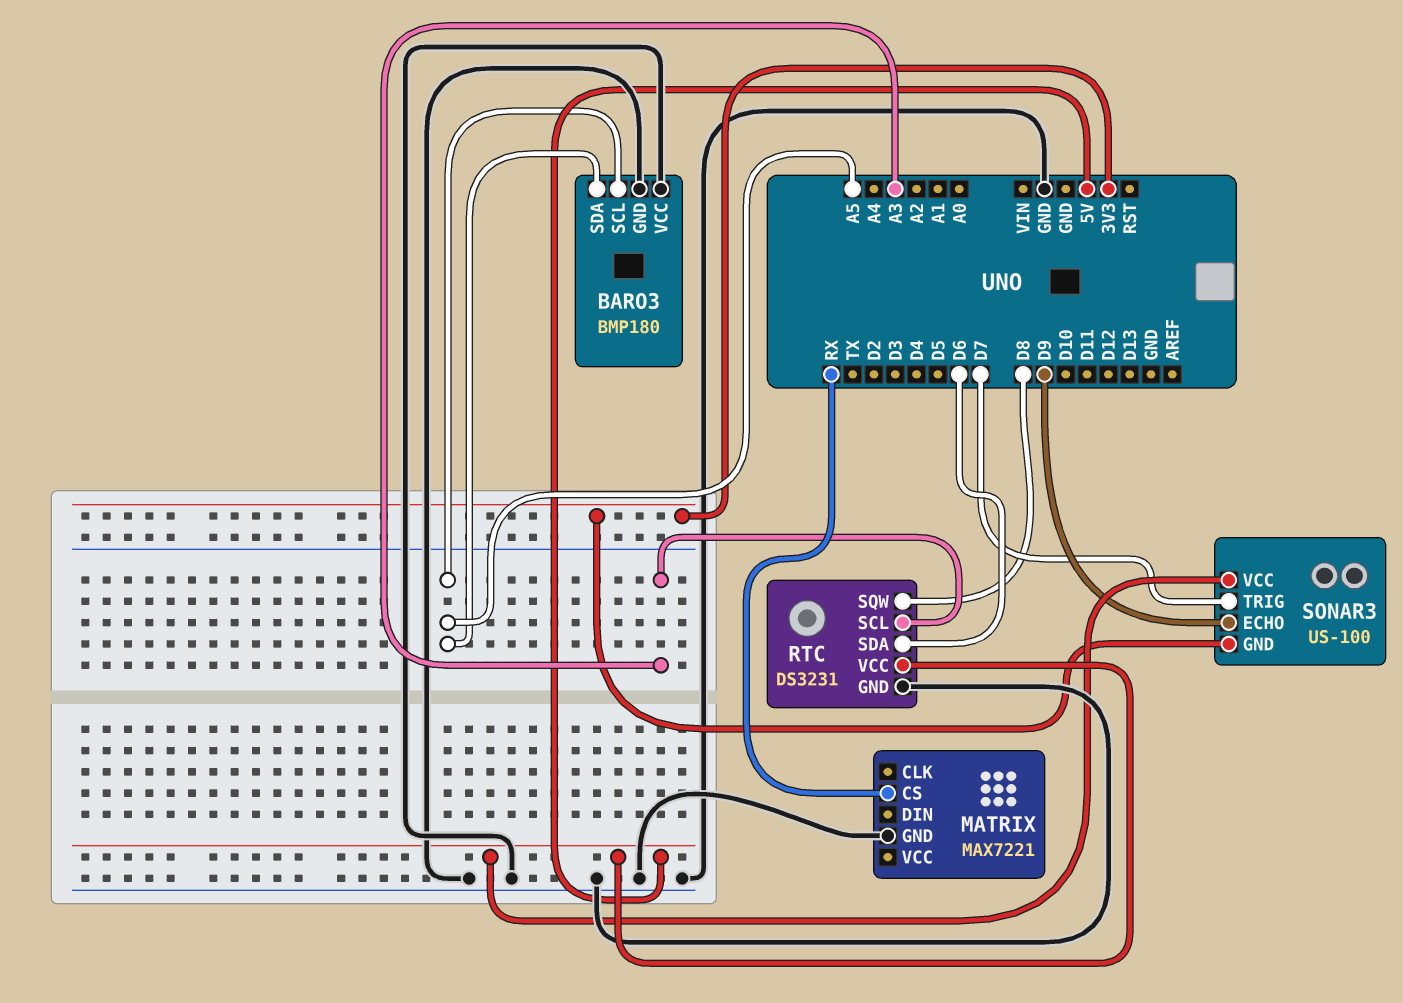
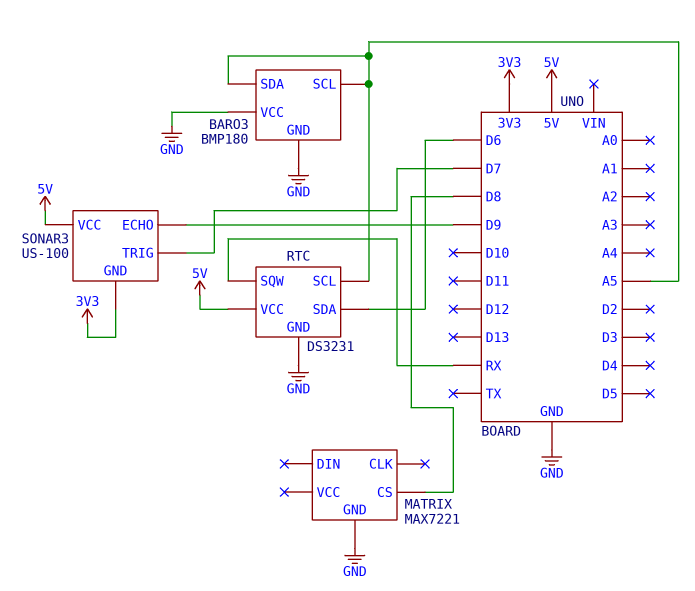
MATRIX pin CS: RX -> D8
RTC pin SCL: A3 -> A5
RTC pin SQW: D8 -> RX

